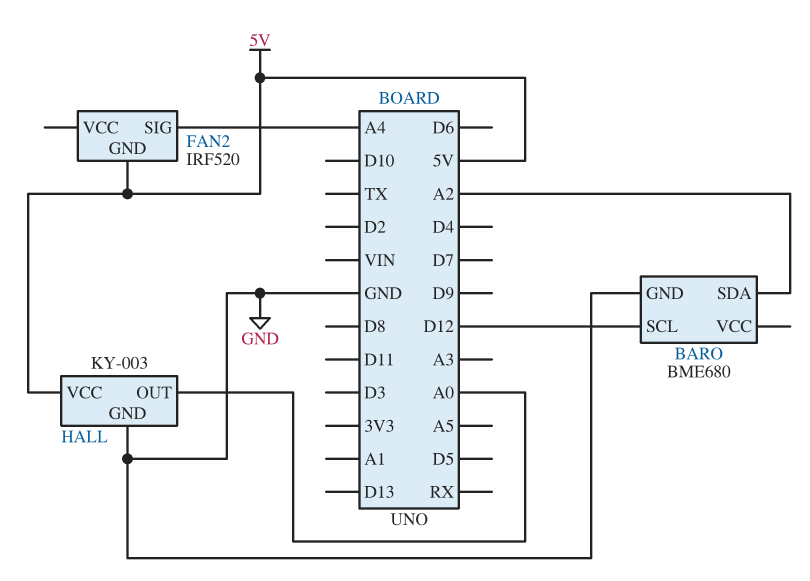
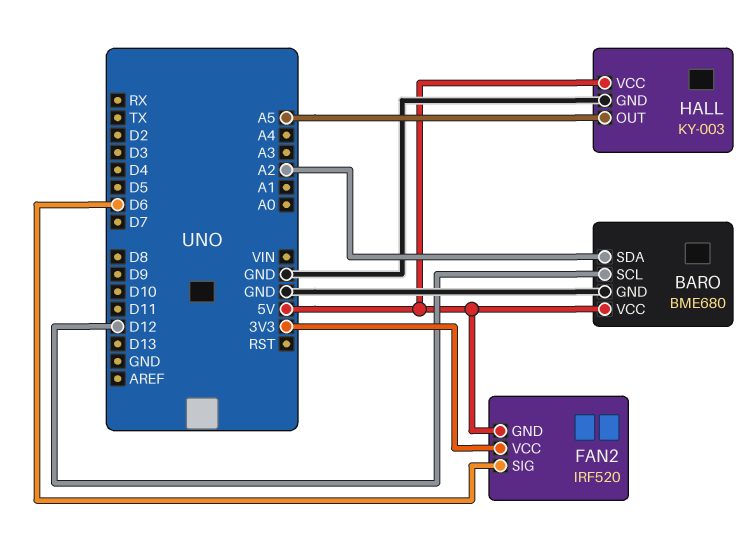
BARO pin VCC: none -> 5V
FAN2 pin SIG: A4 -> D6
FAN2 pin VCC: none -> 3V3
HALL pin OUT: A0 -> A5

